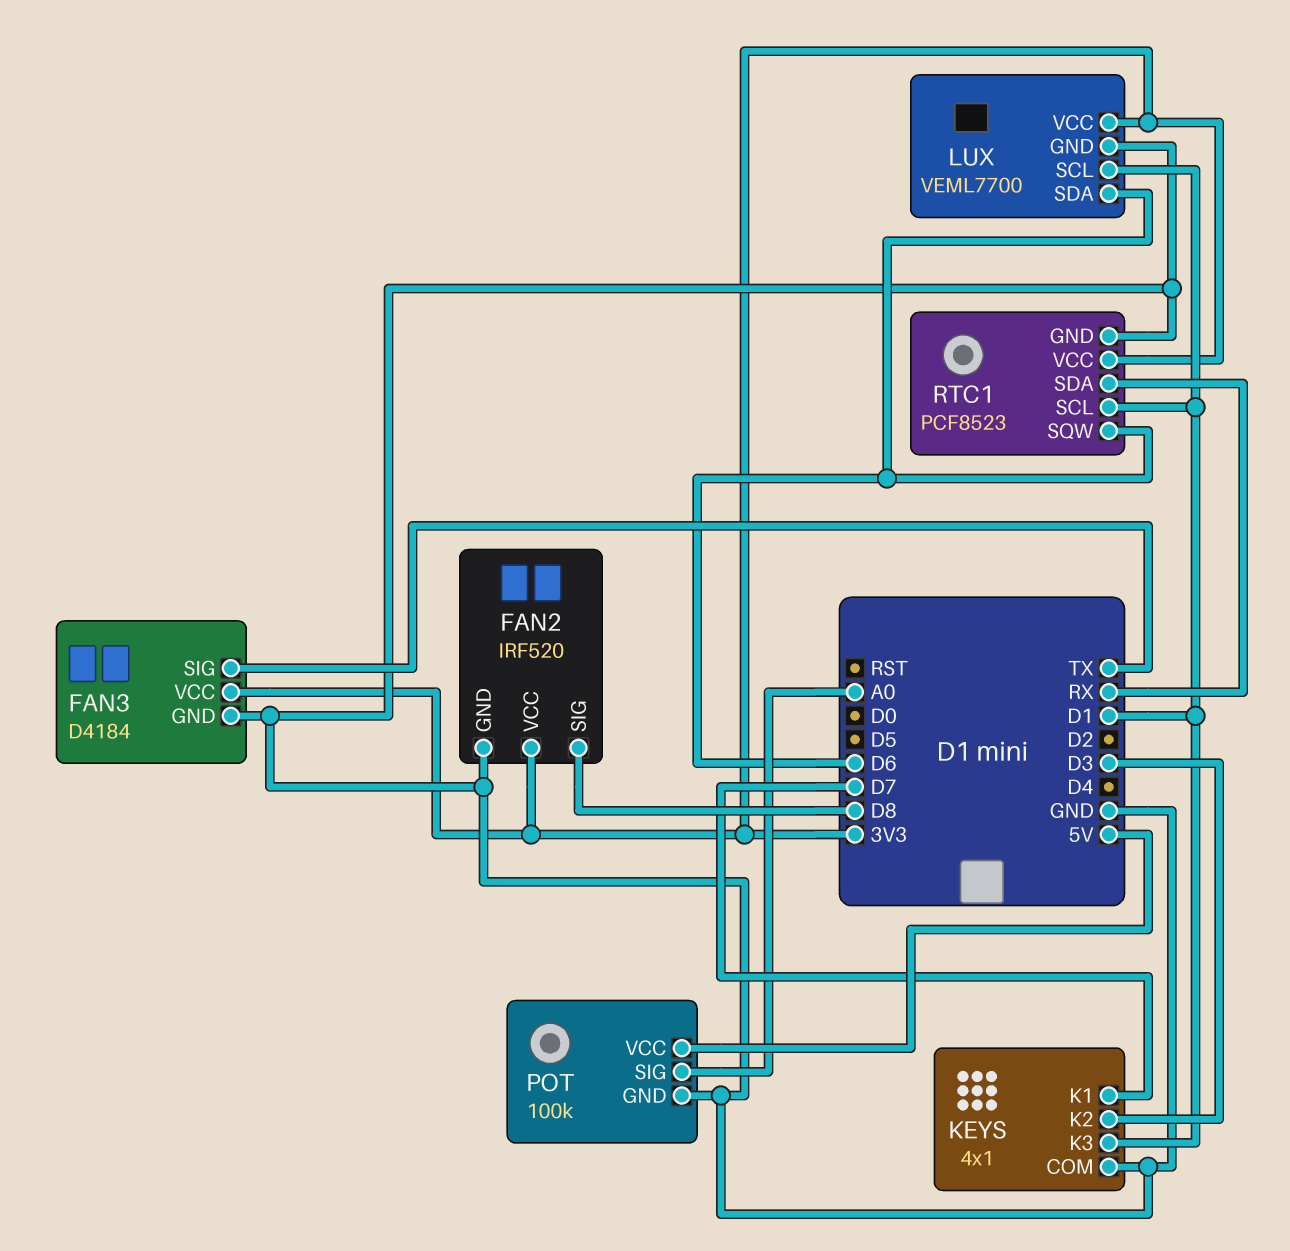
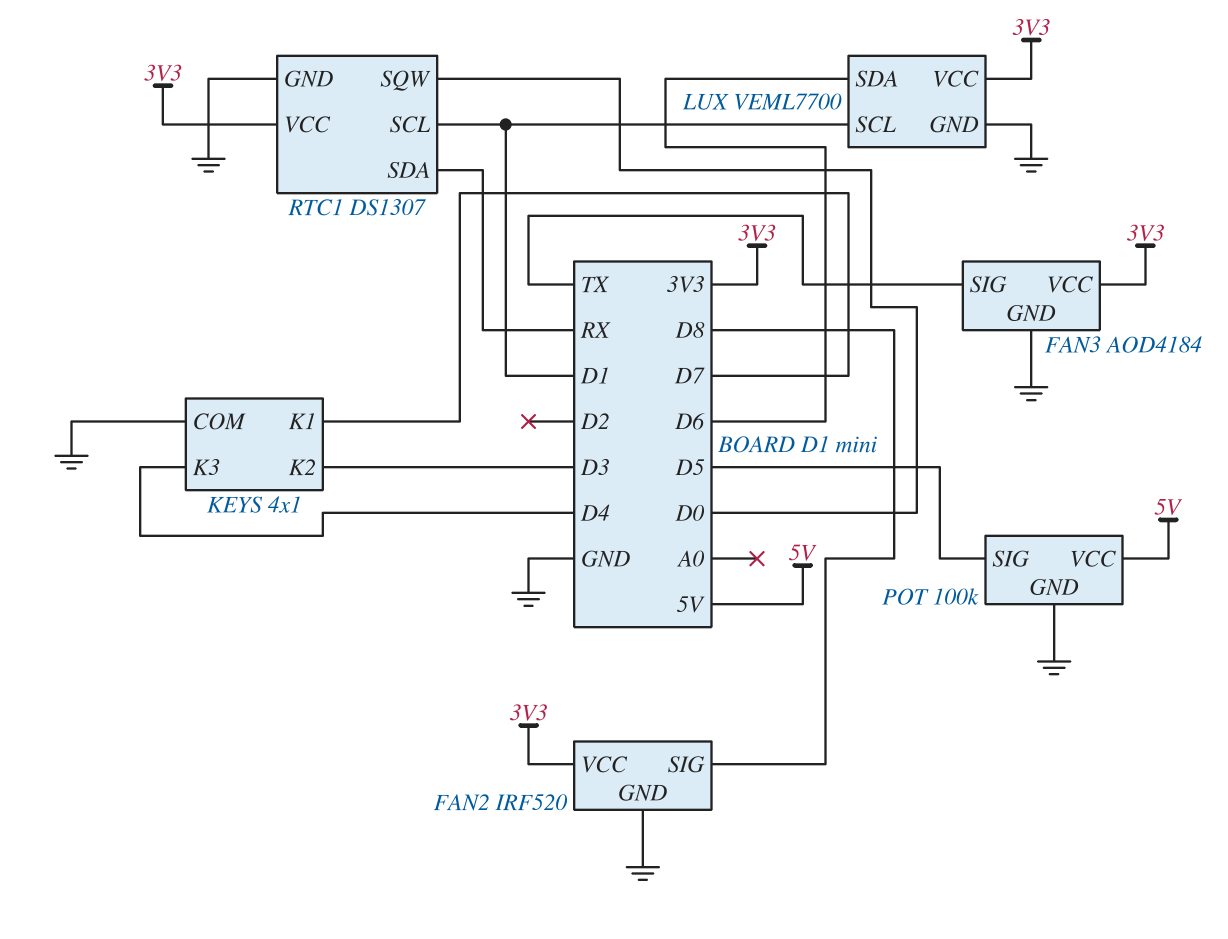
FAN3: D4184 -> AOD4184
KEYS pin K3: D1 -> D4
POT pin SIG: A0 -> D5
RTC1: PCF8523 -> DS1307
RTC1 pin SQW: D6 -> D0

